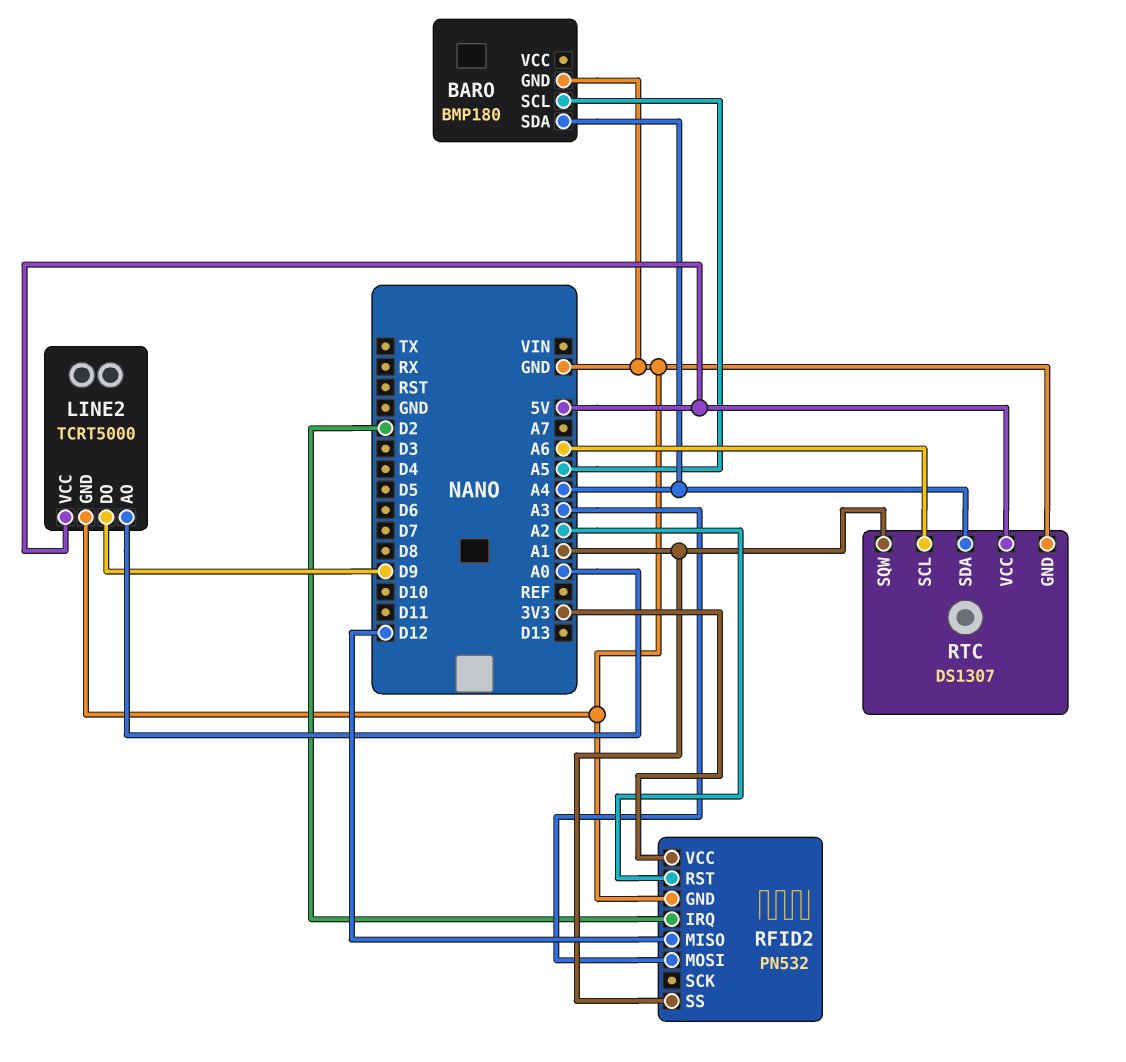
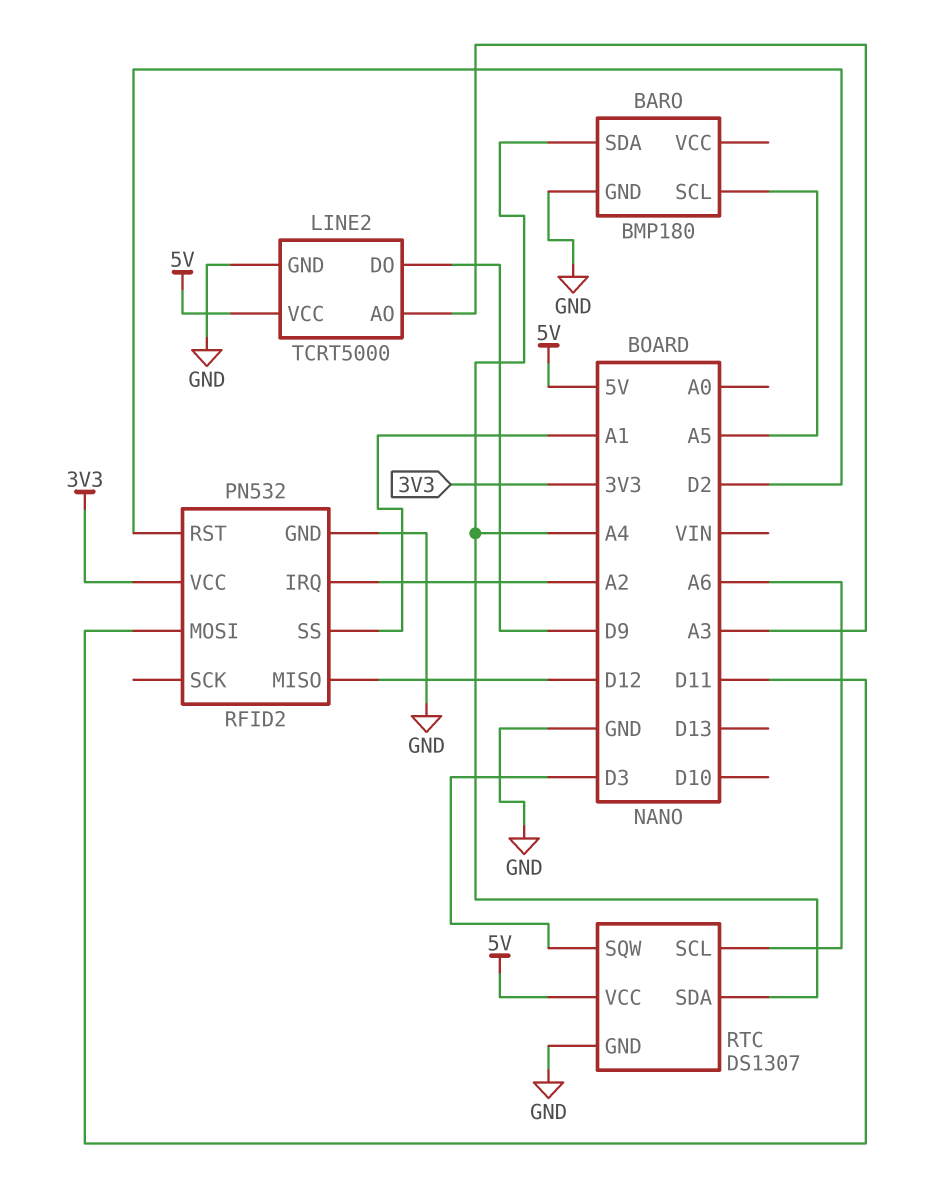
LINE2 pin AO: A0 -> A3
RFID2 pin IRQ: D2 -> A2
RFID2 pin MOSI: A3 -> D11
RFID2 pin RST: A2 -> D2
RTC pin SQW: A1 -> D3

